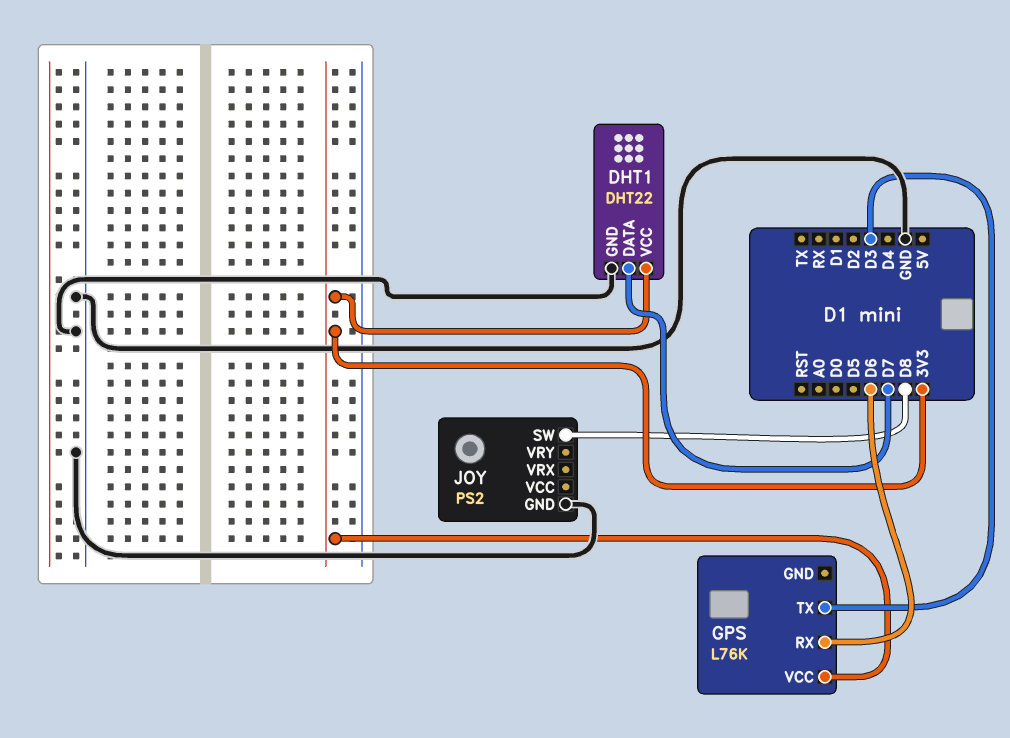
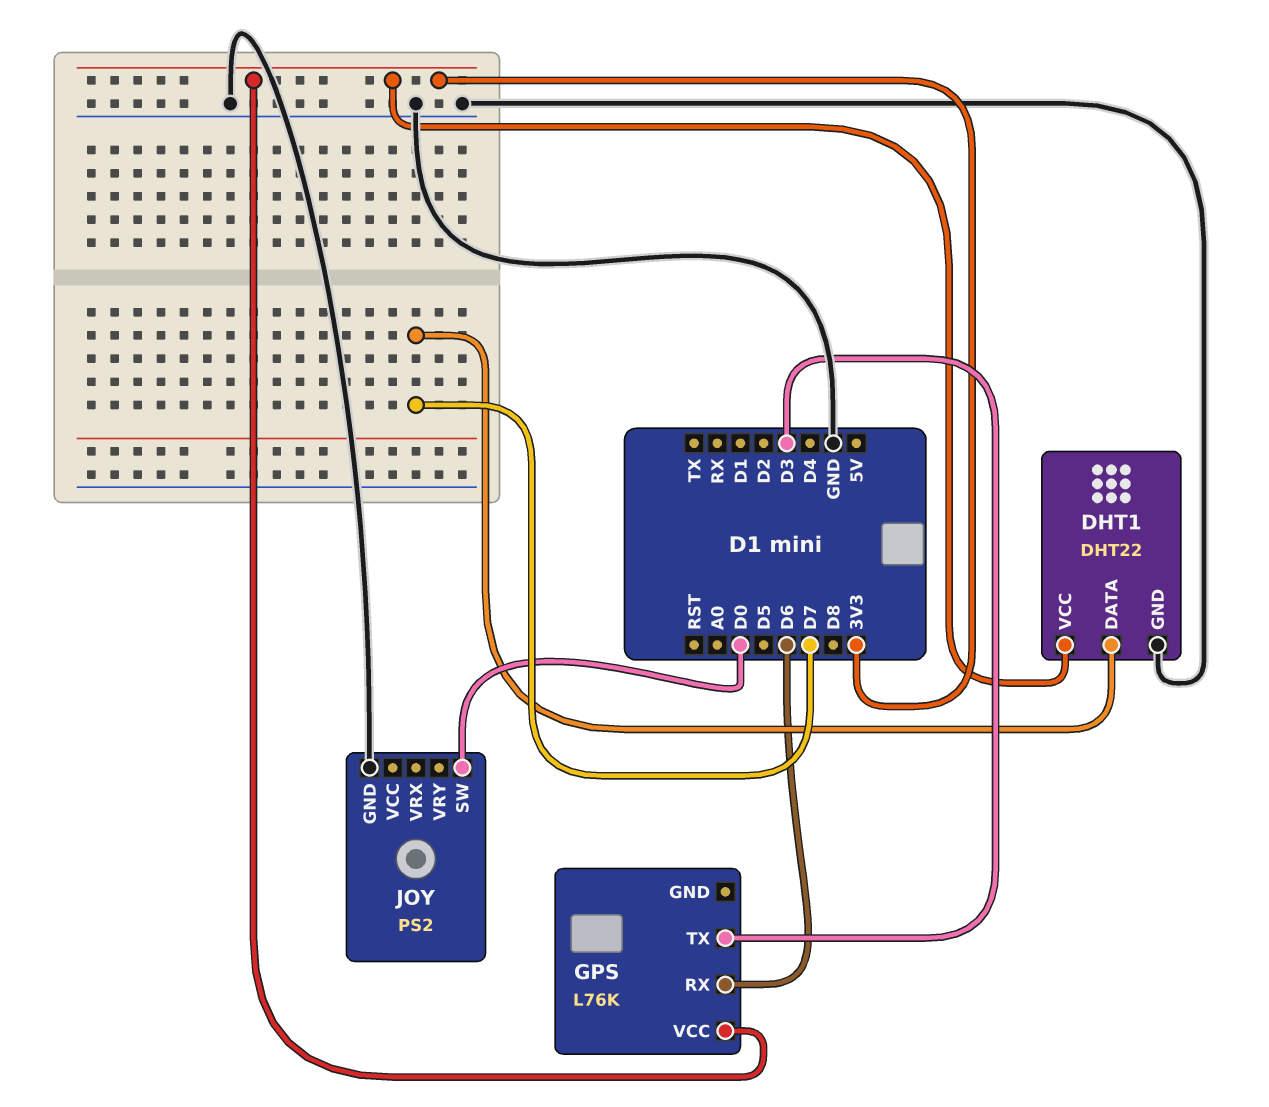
JOY pin SW: D8 -> D0

